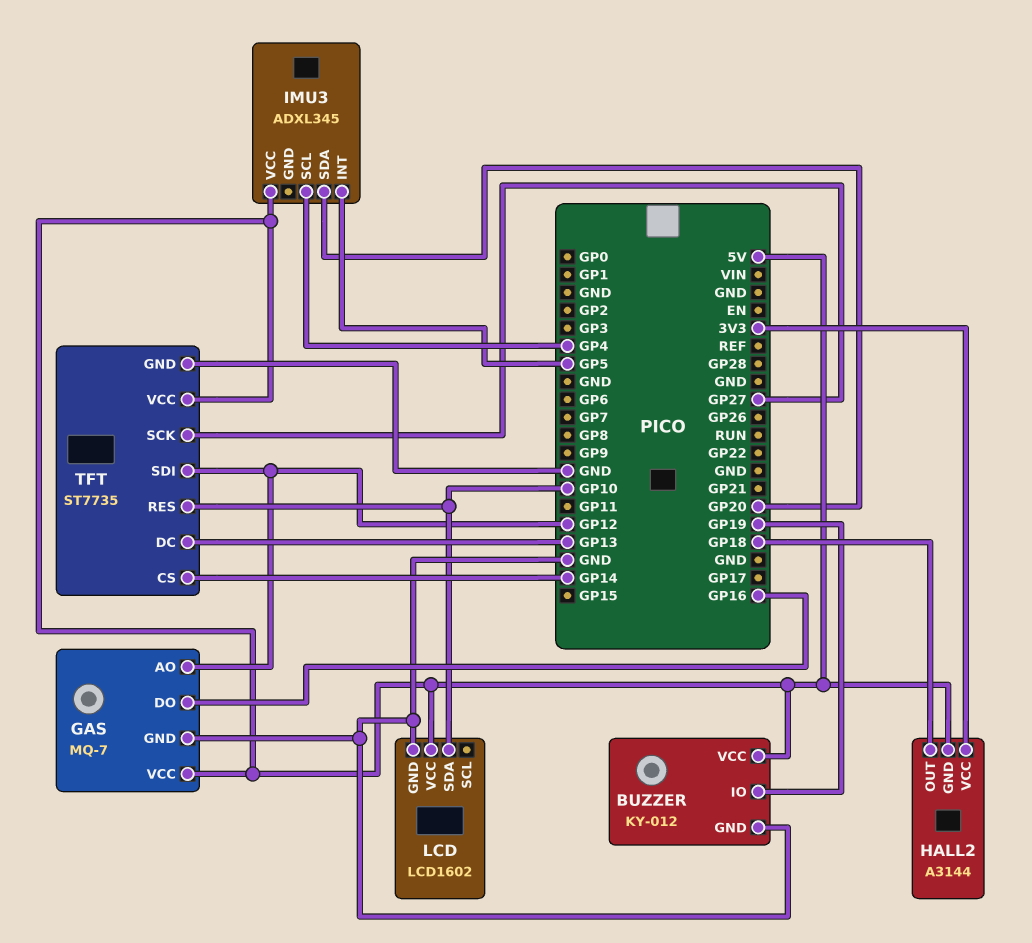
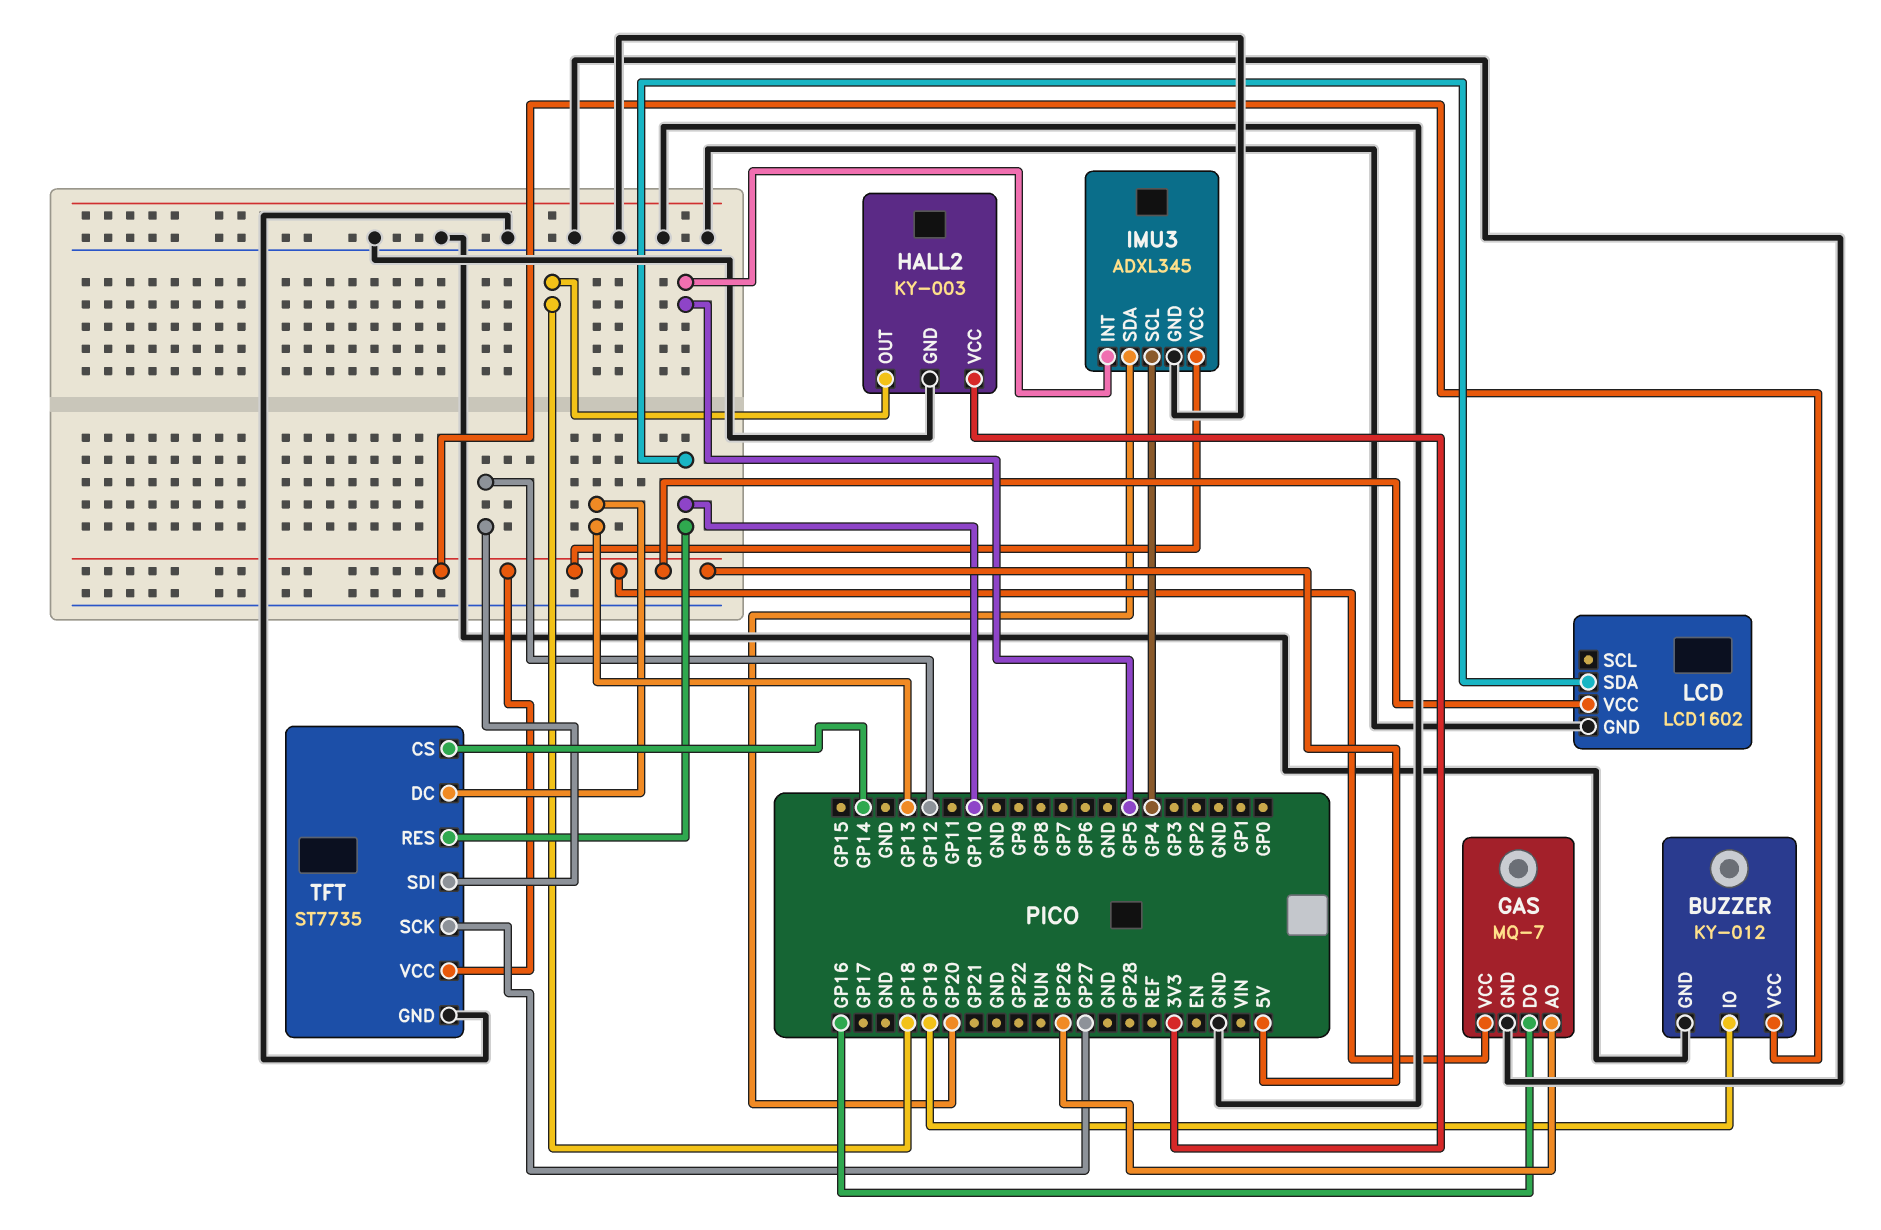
GAS pin AO: GP12 -> GP26
HALL2: A3144 -> KY-003
HALL2 pin GND: 5V -> GND
IMU3 pin GND: none -> GND

